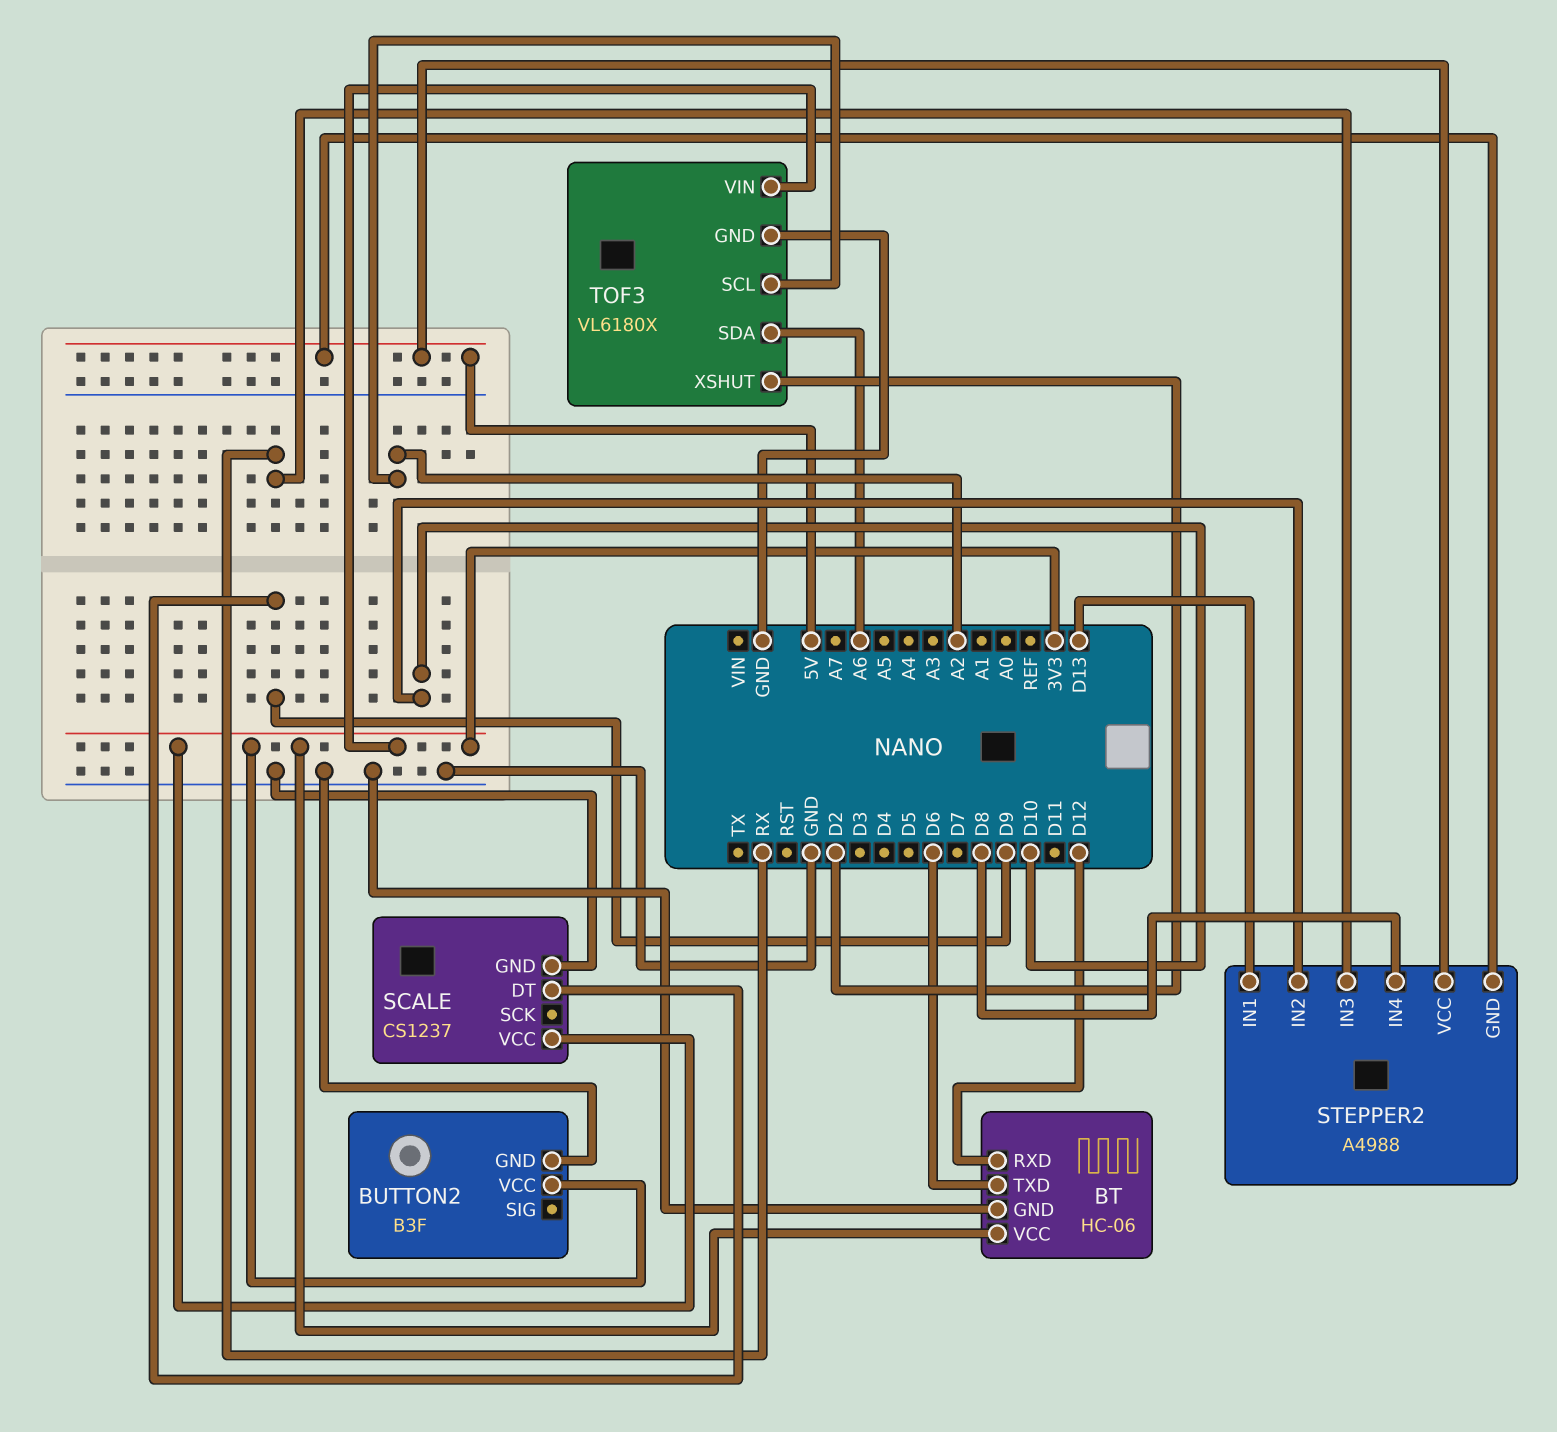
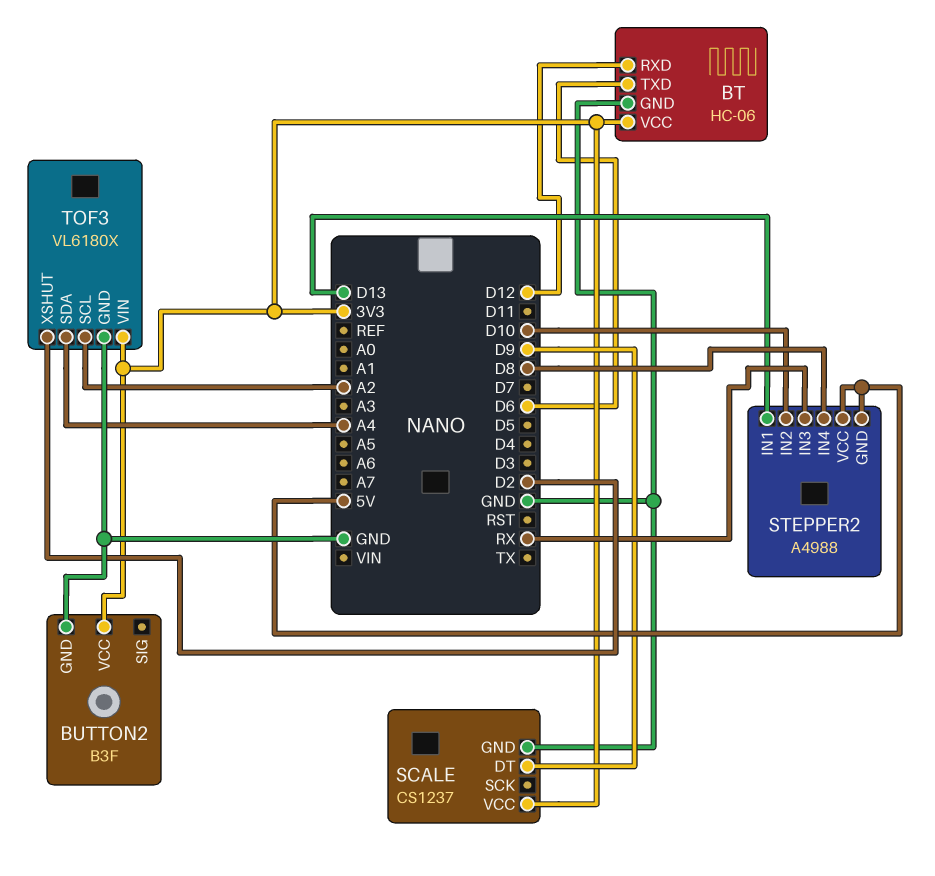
TOF3 pin SDA: A6 -> A4

